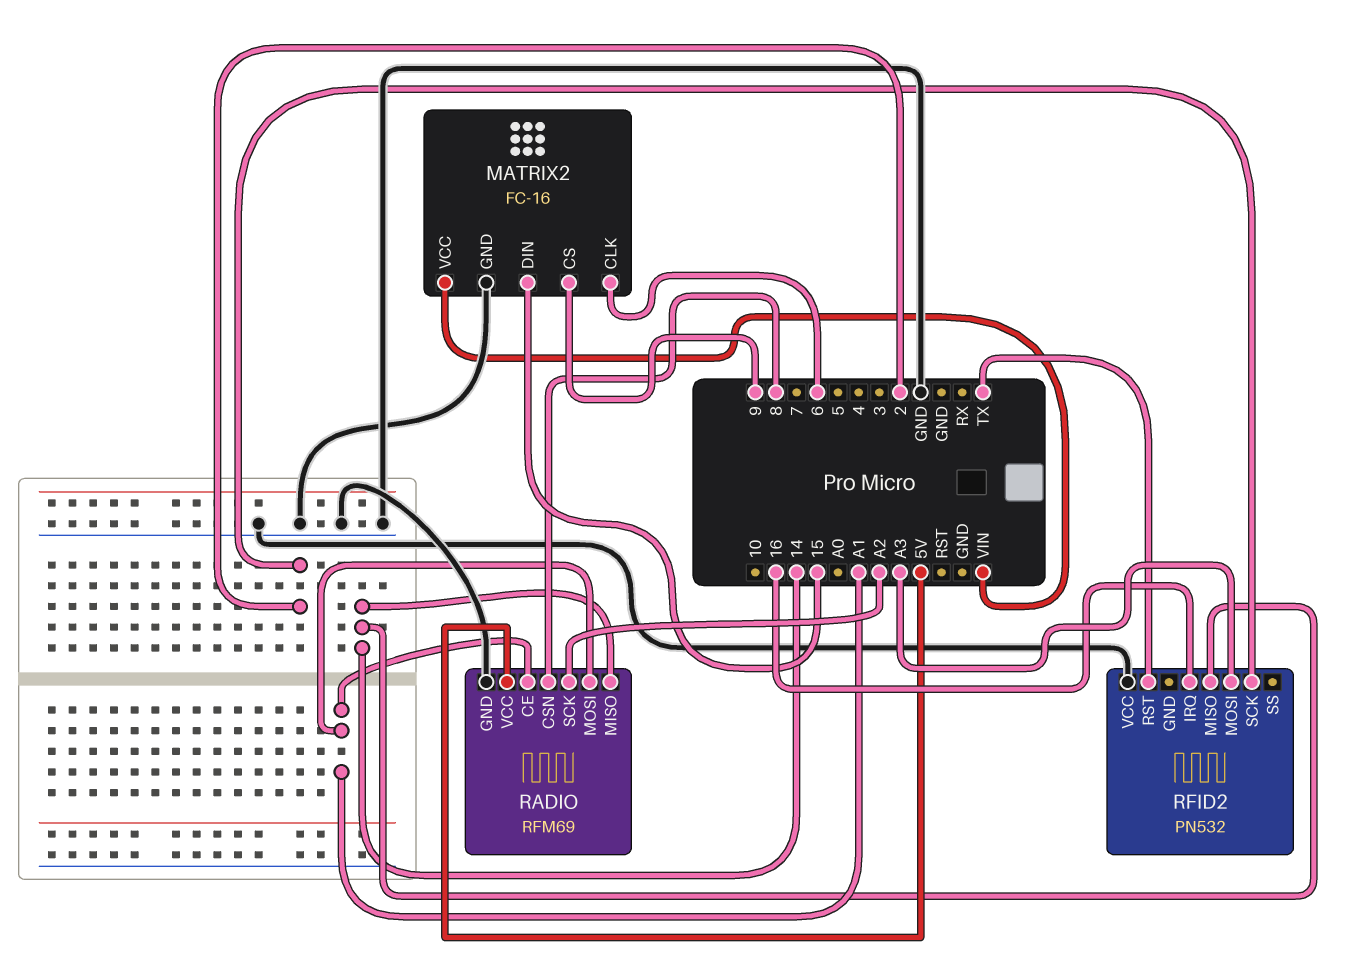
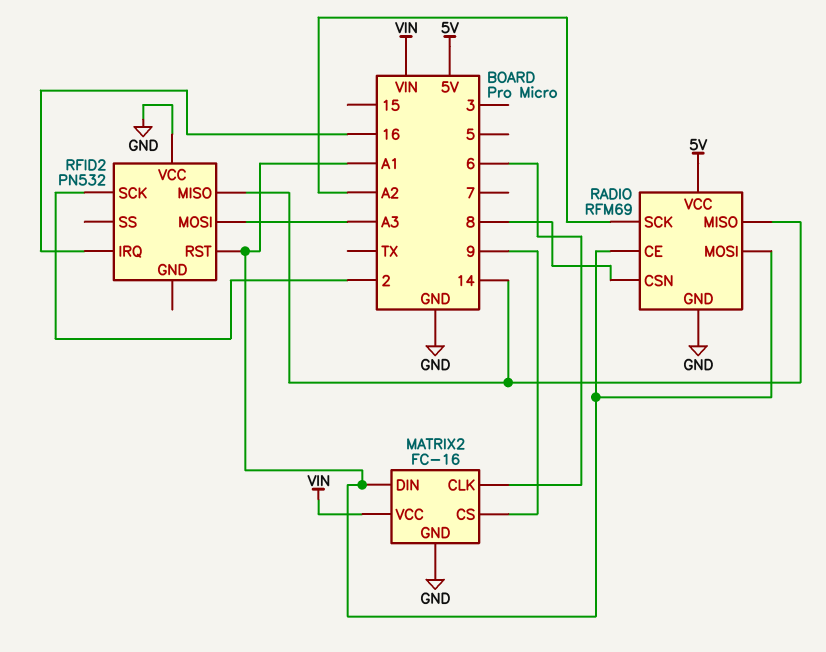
MATRIX2 pin DIN: 15 -> A1
RFID2 pin RST: TX -> A1

